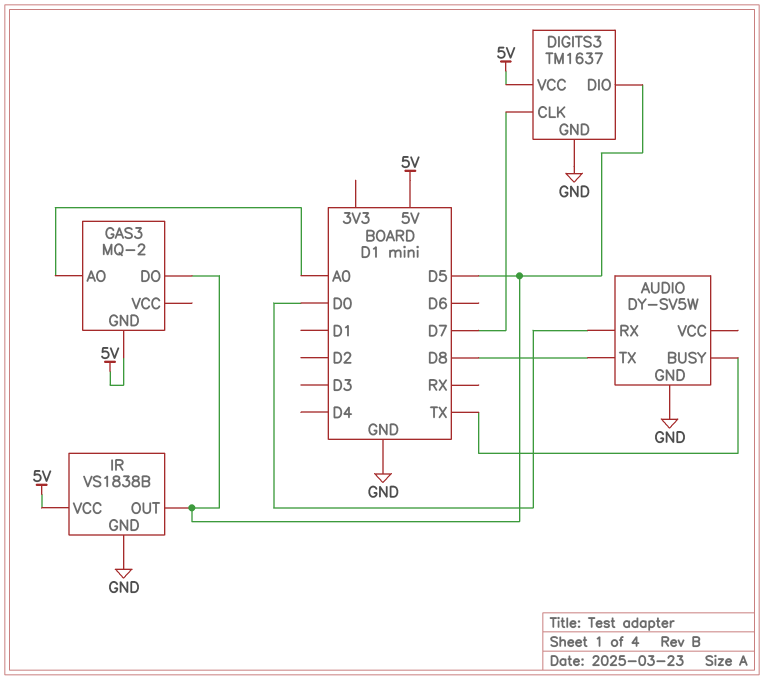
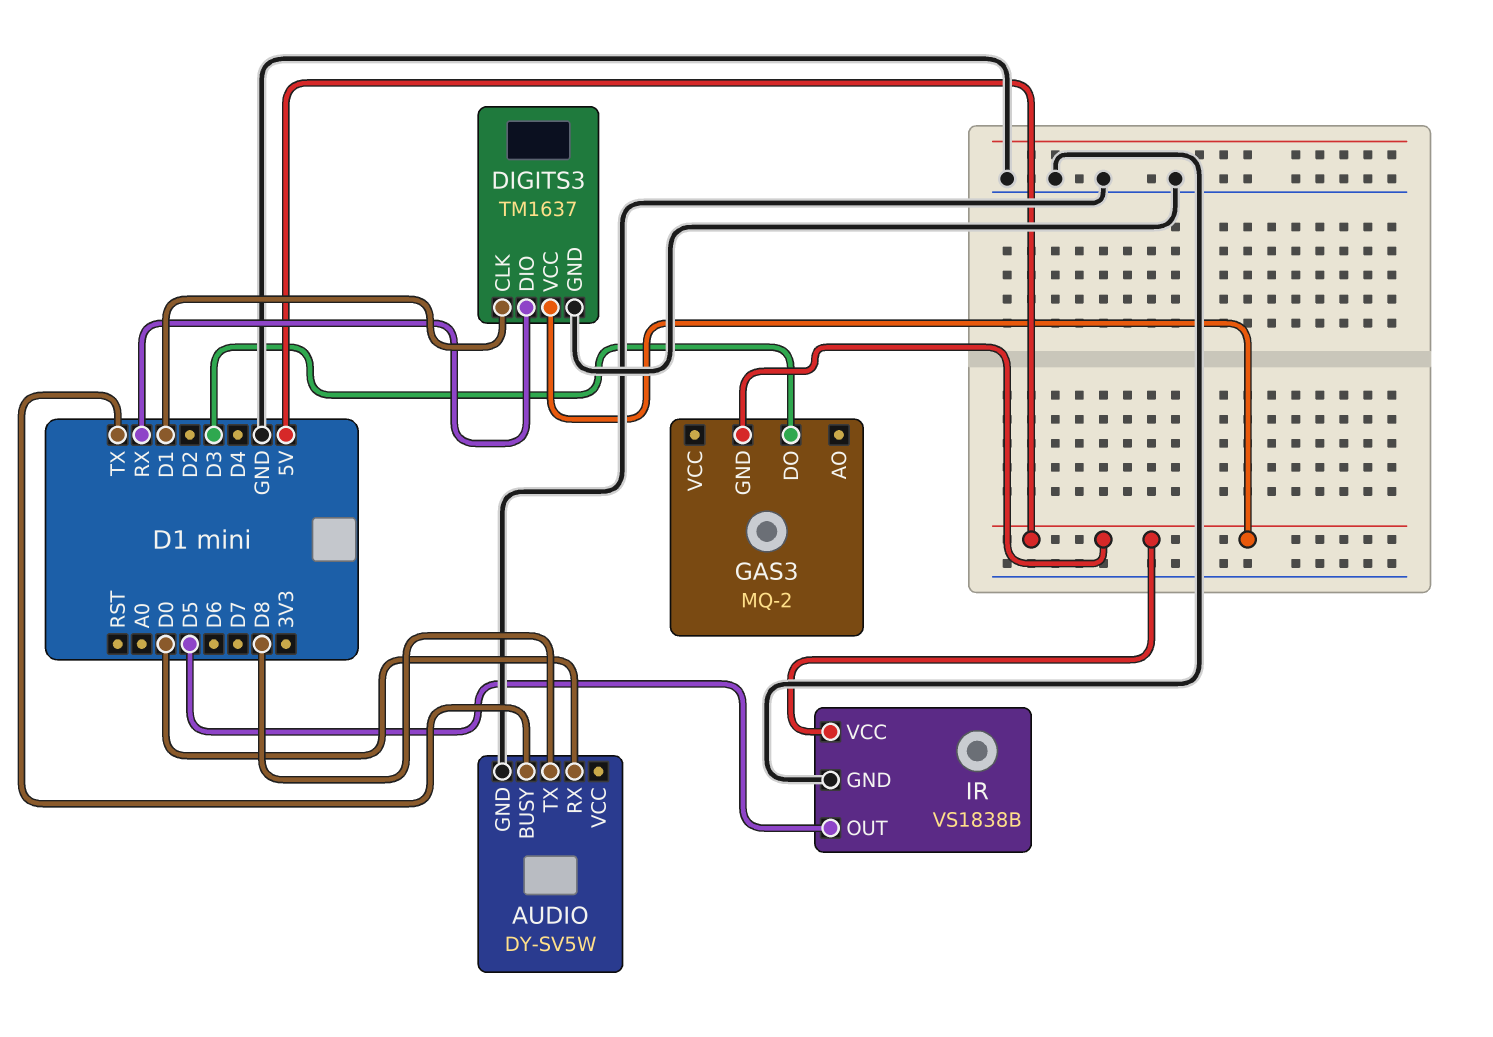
DIGITS3 pin CLK: D7 -> D1
DIGITS3 pin DIO: D5 -> RX
GAS3 pin AO: A0 -> none
GAS3 pin DO: D5 -> D3

